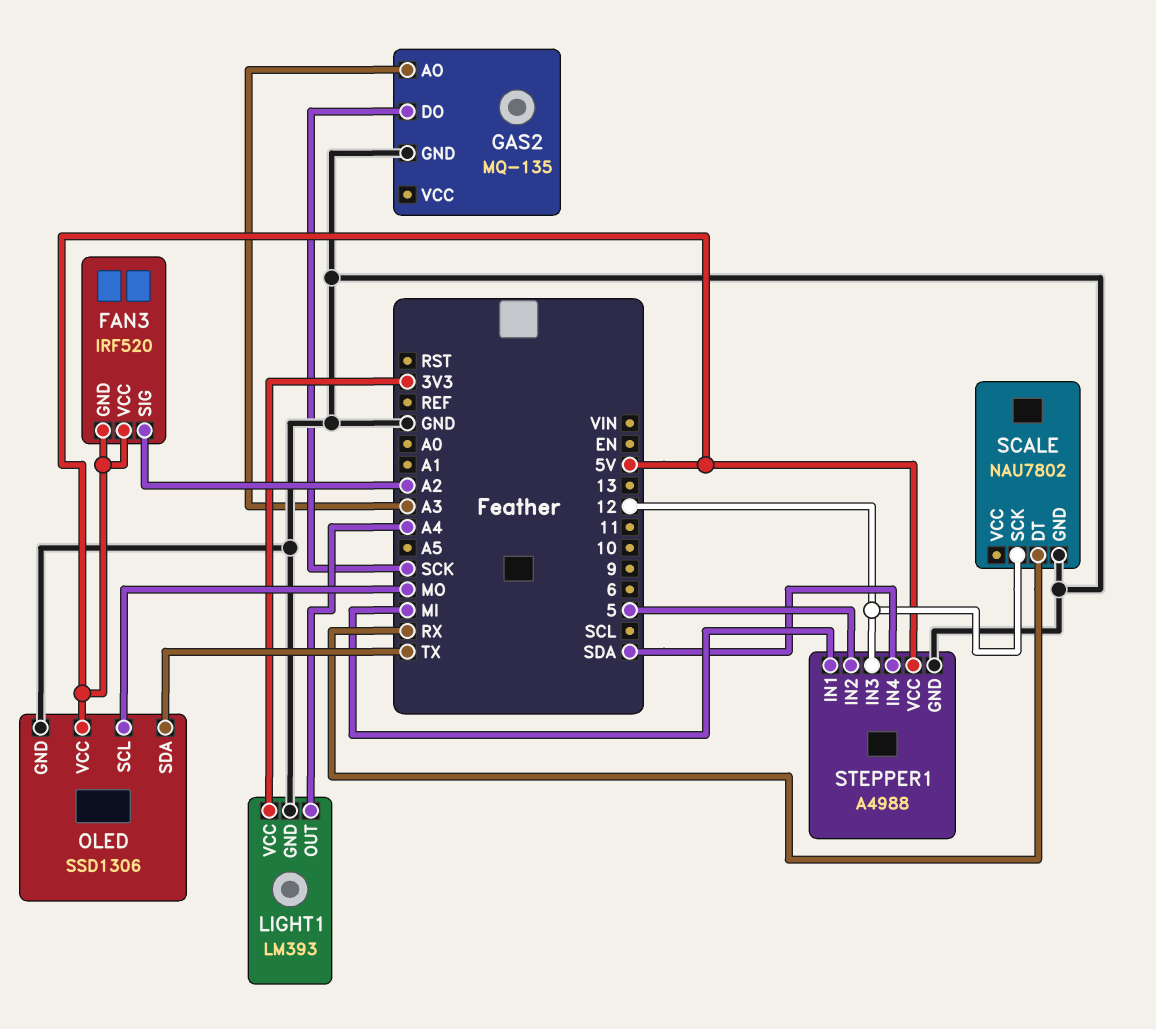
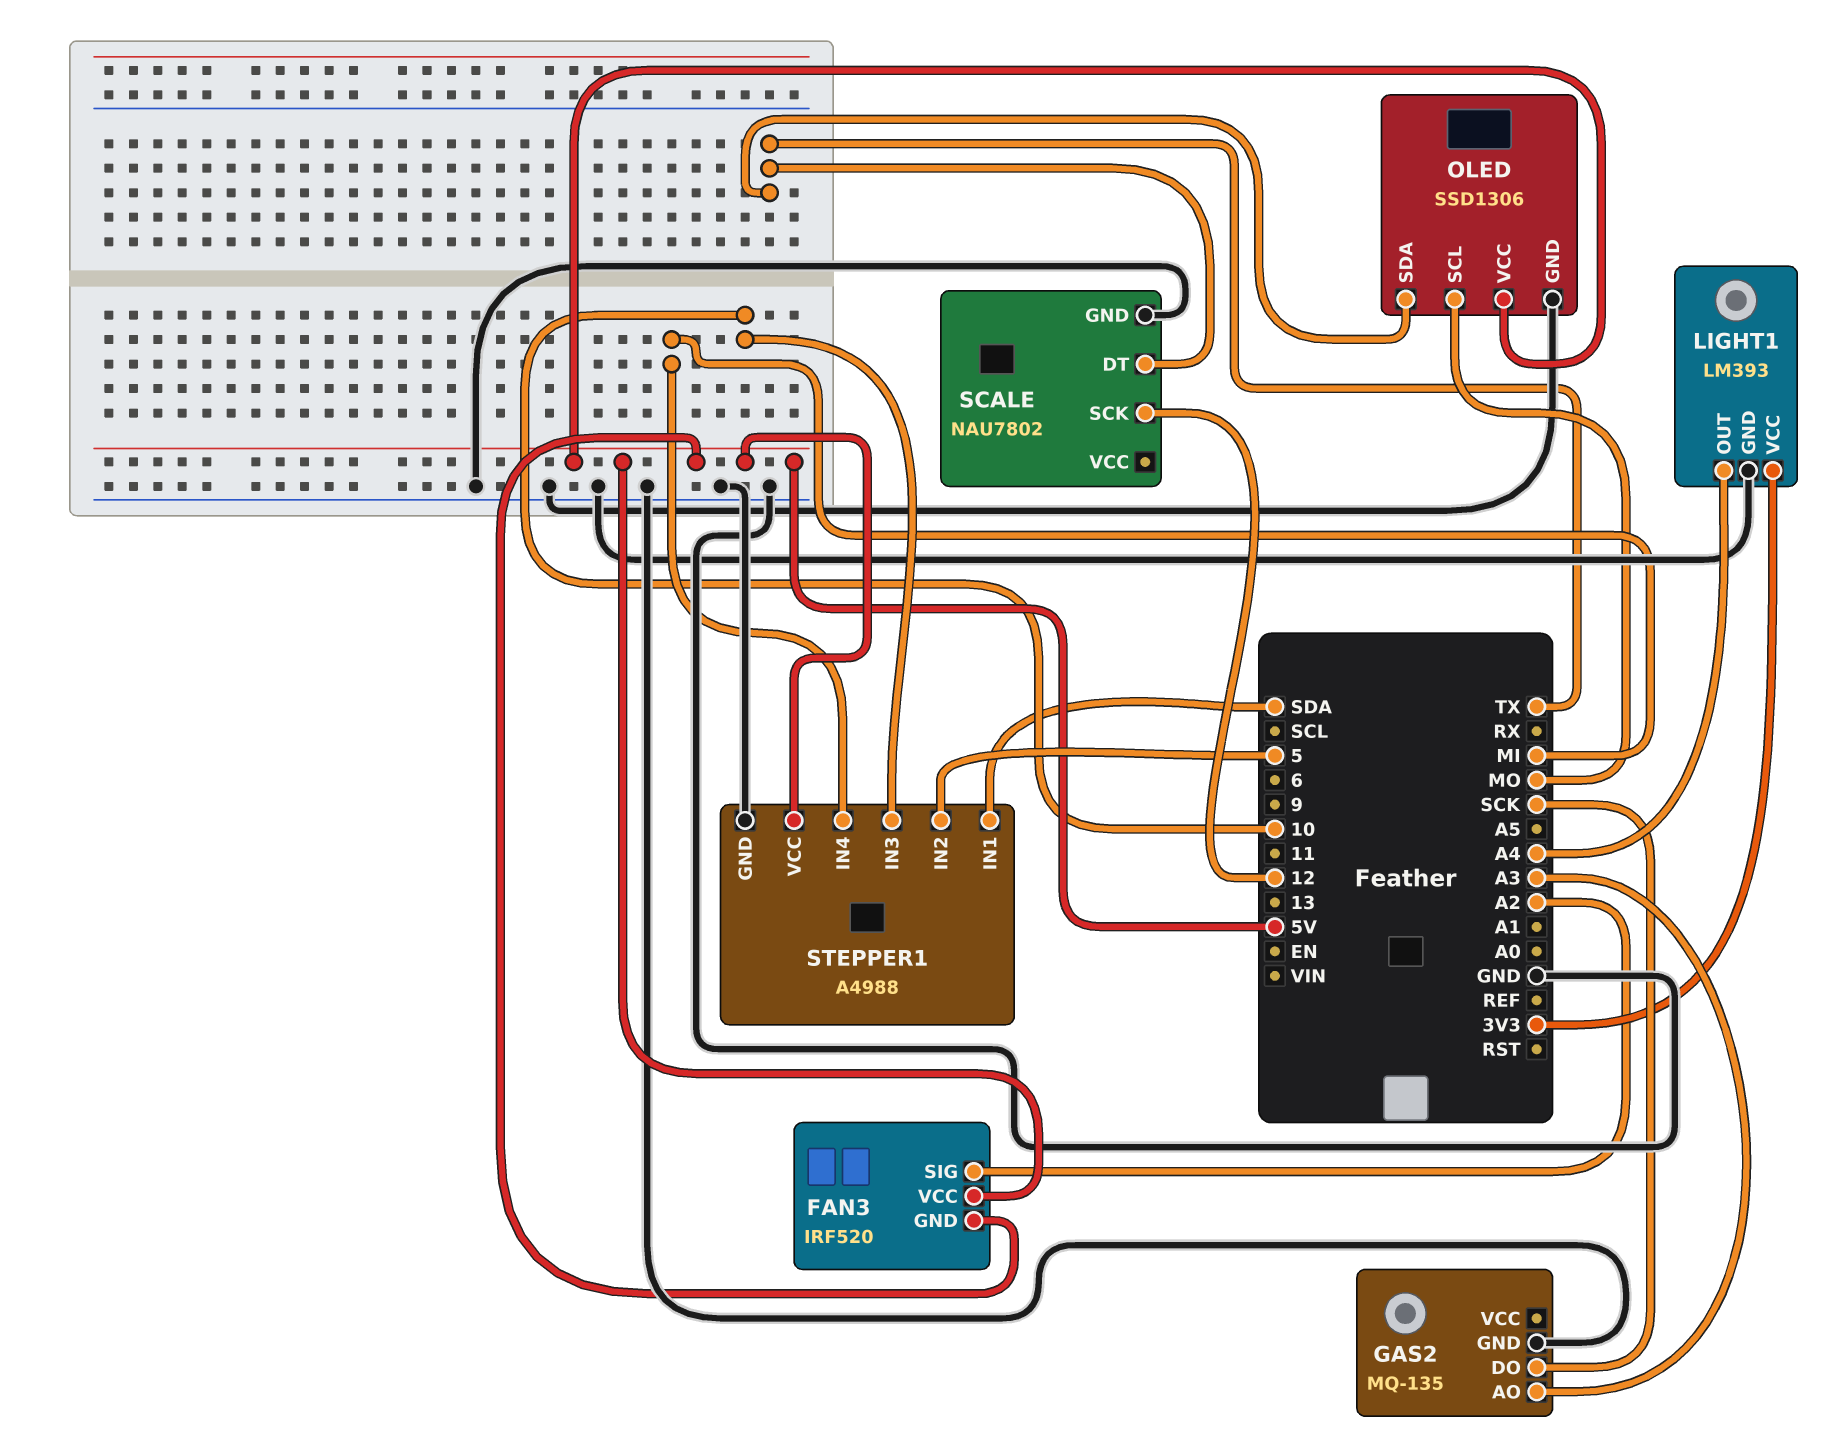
SCALE pin DT: RX -> TX
STEPPER1 pin IN1: MI -> SDA
STEPPER1 pin IN3: 12 -> 10
STEPPER1 pin IN4: SDA -> MI

